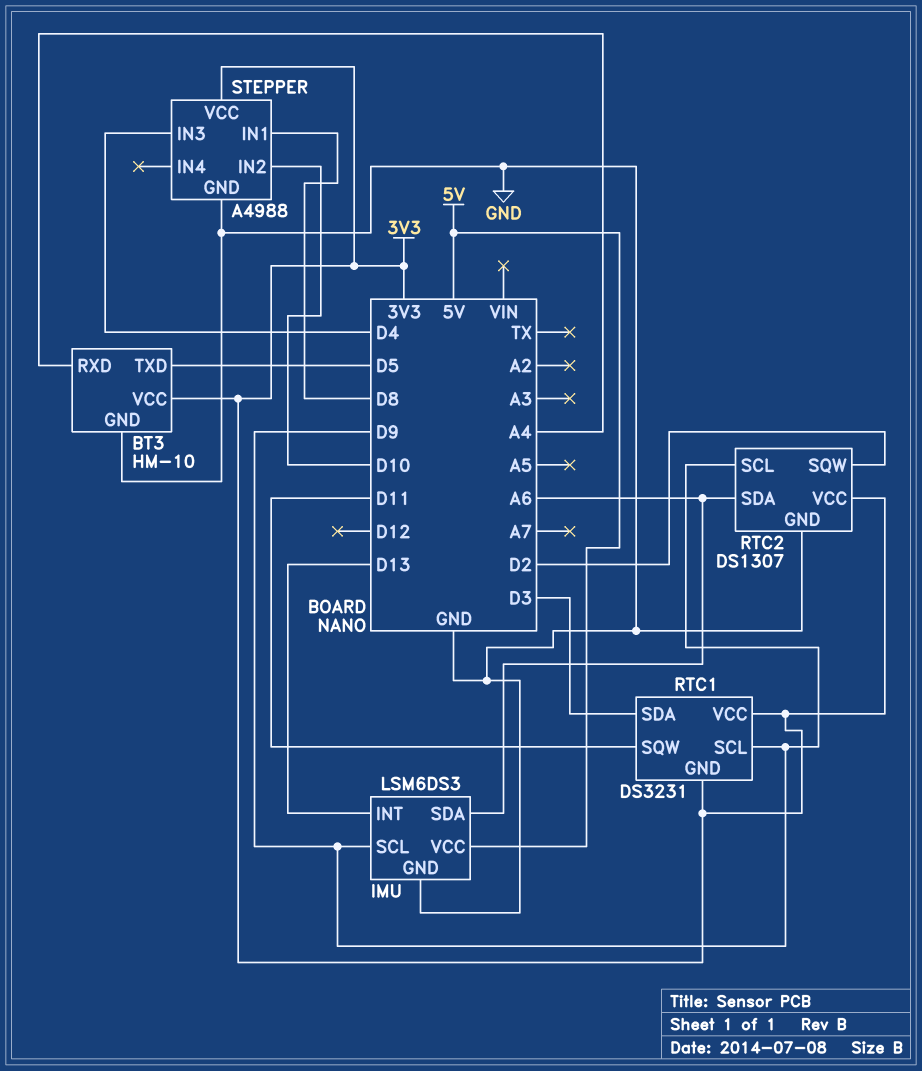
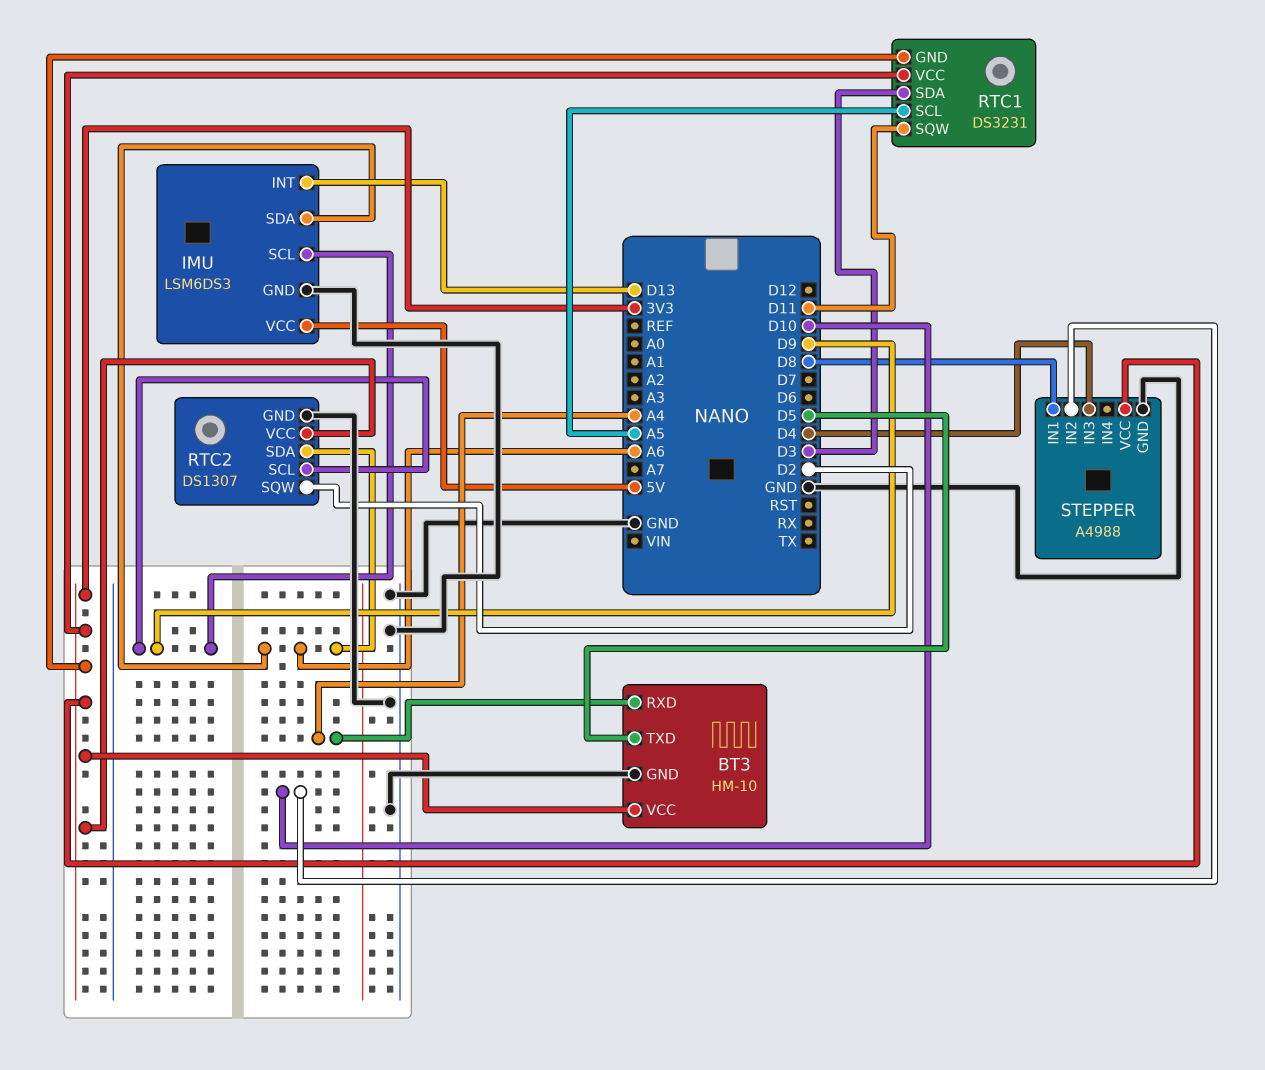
RTC1 pin SCL: D9 -> A5

